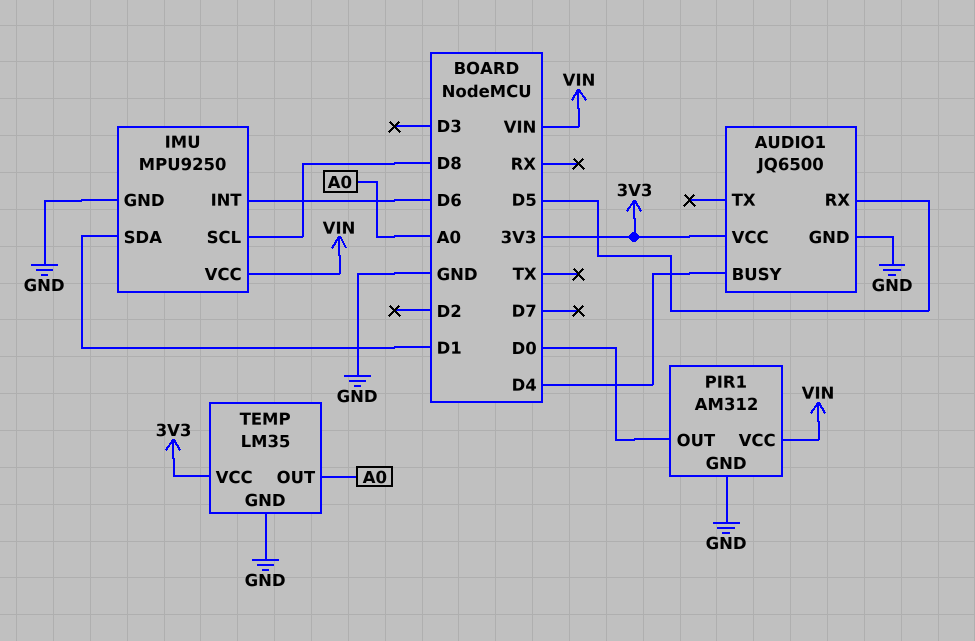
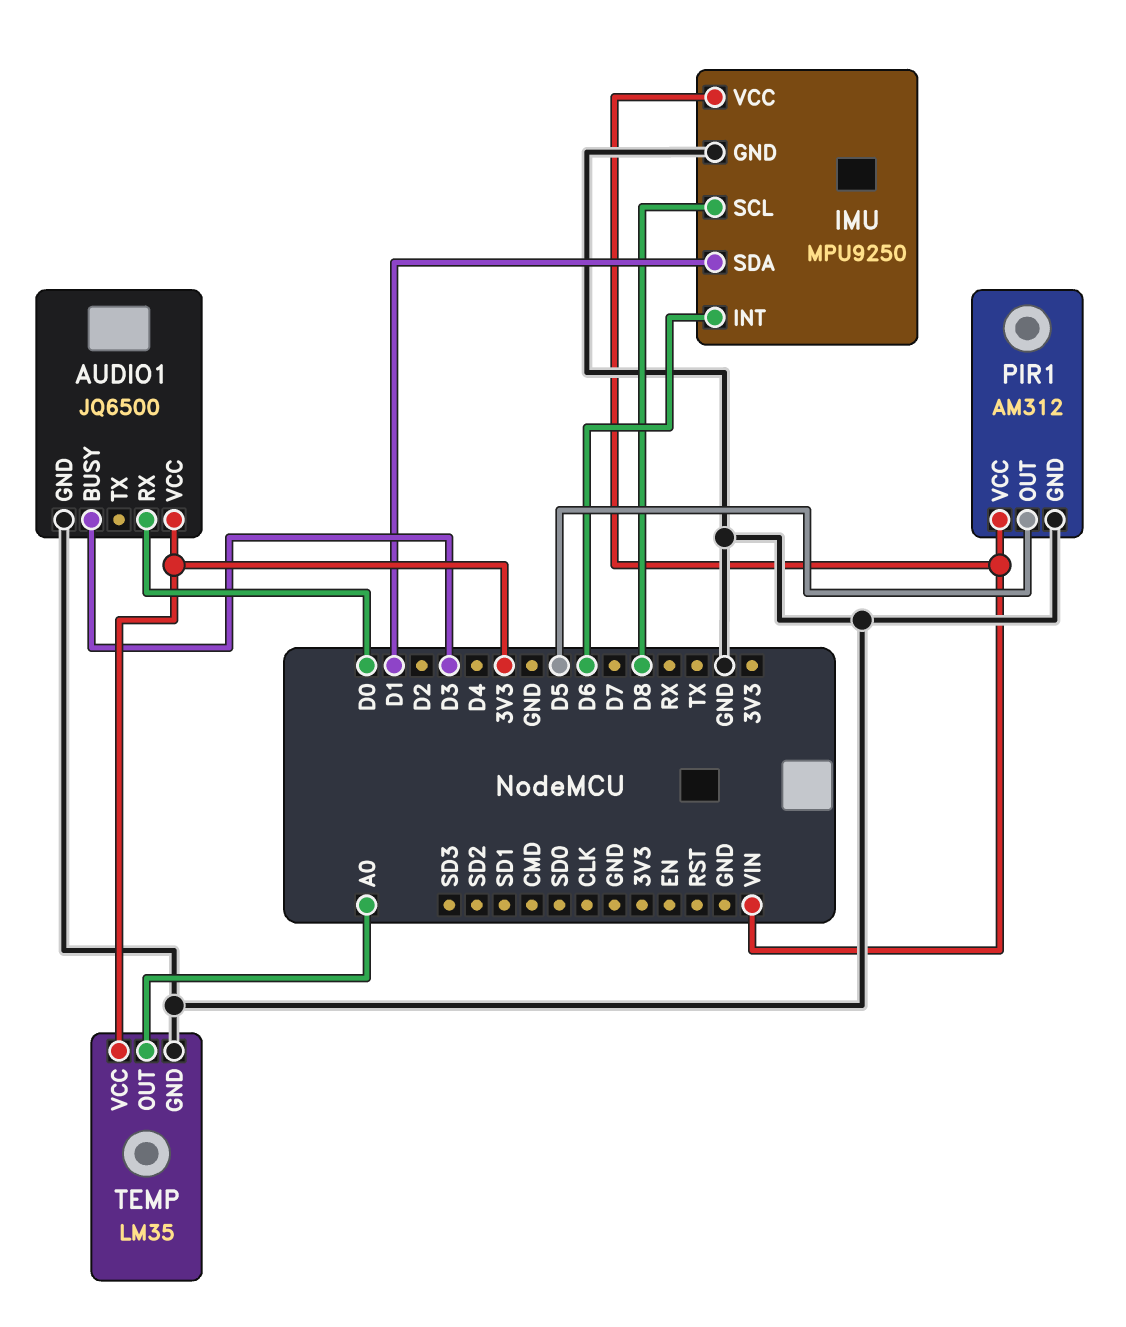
AUDIO1 pin BUSY: D4 -> D3
AUDIO1 pin RX: D5 -> D0
PIR1 pin OUT: D0 -> D5

